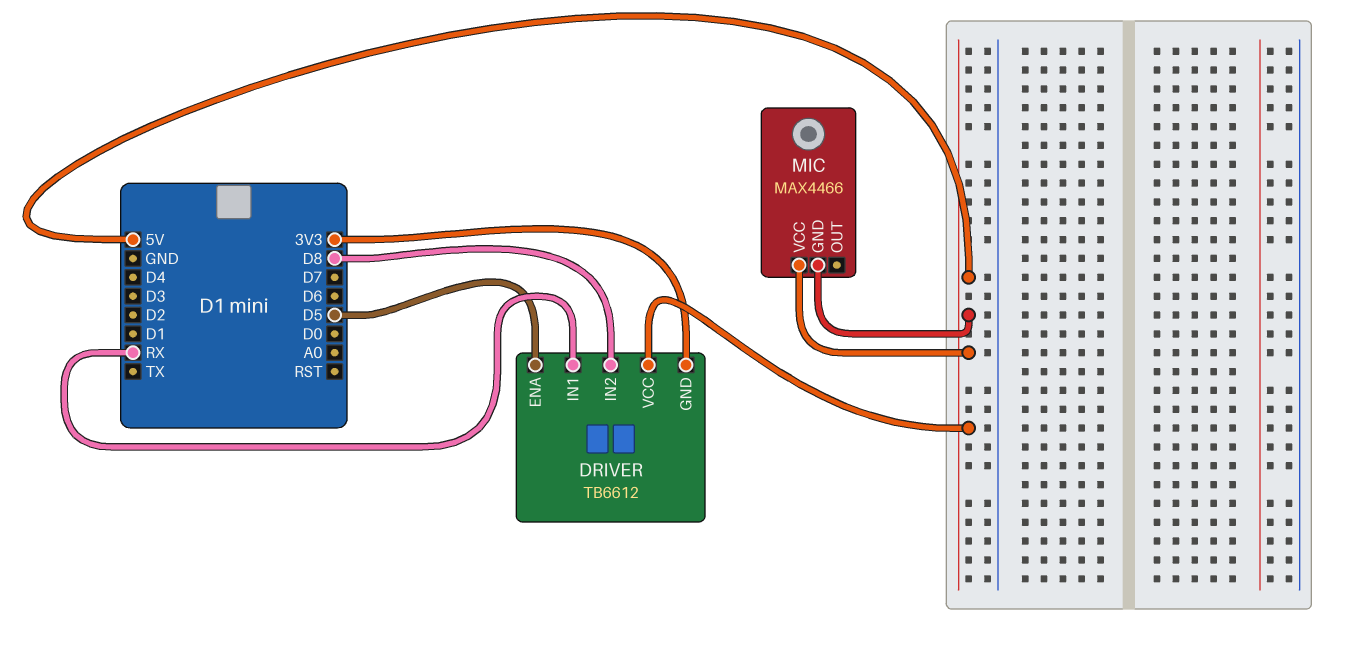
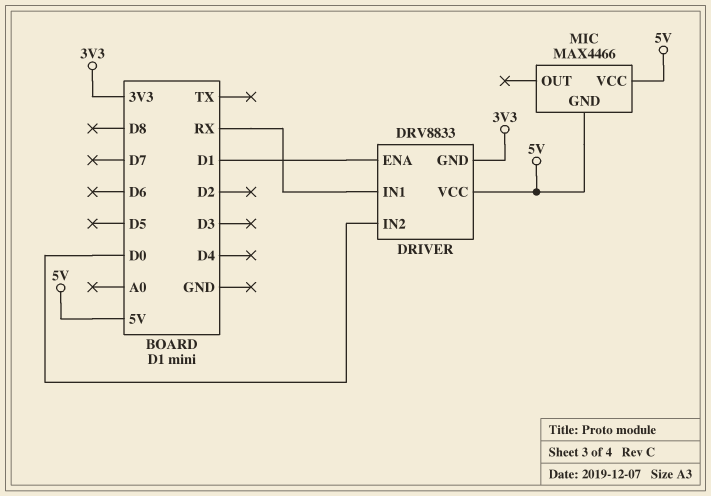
DRIVER: TB6612 -> DRV8833
DRIVER pin ENA: D5 -> D1
DRIVER pin IN2: D8 -> D0

